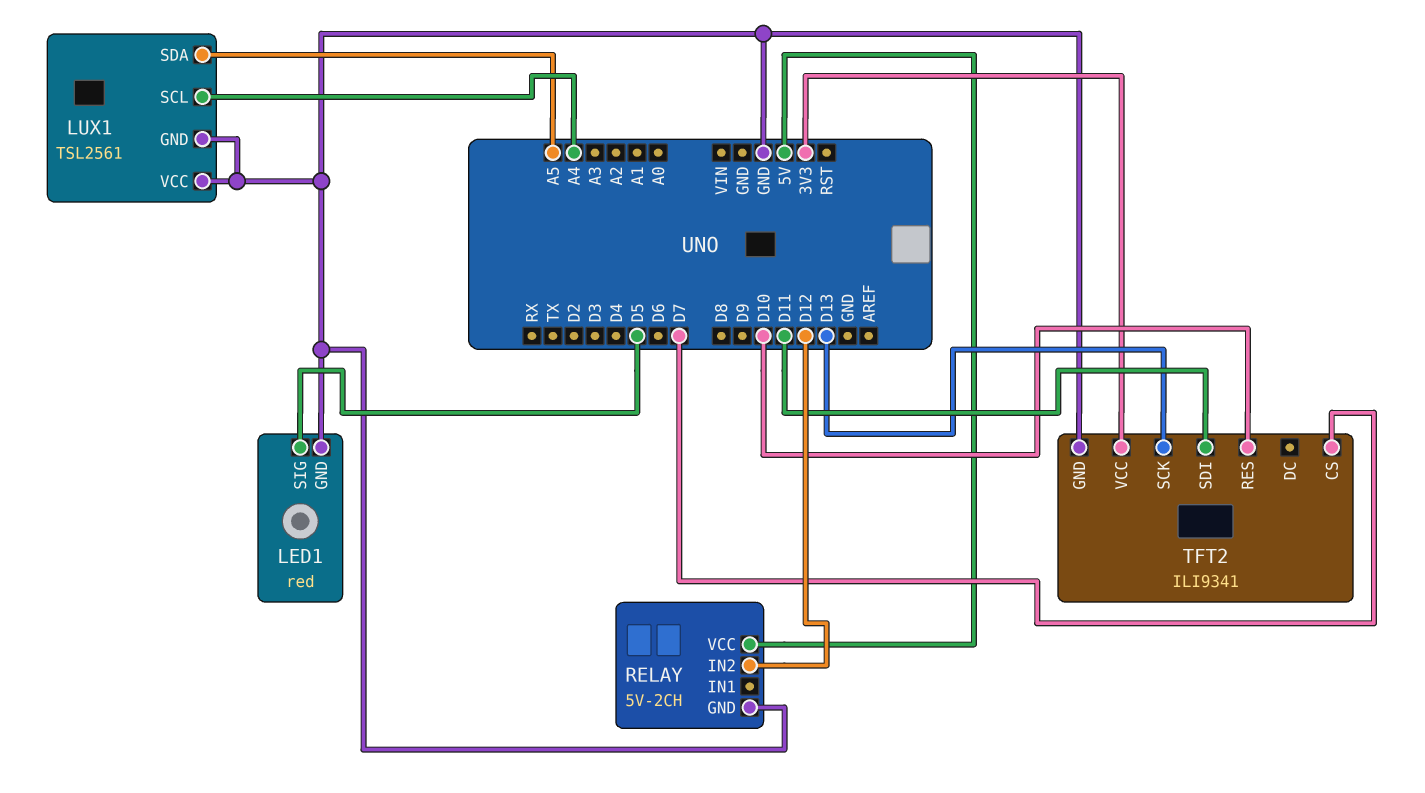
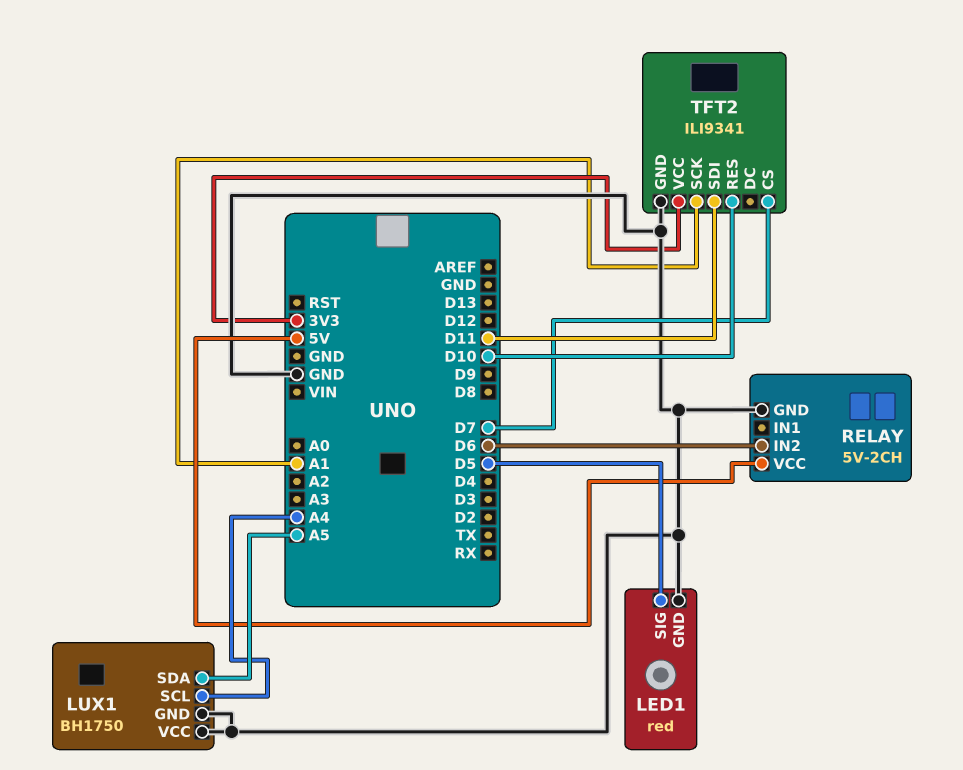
LUX1: TSL2561 -> BH1750
RELAY pin IN2: D12 -> D6
TFT2 pin SCK: D13 -> A1

